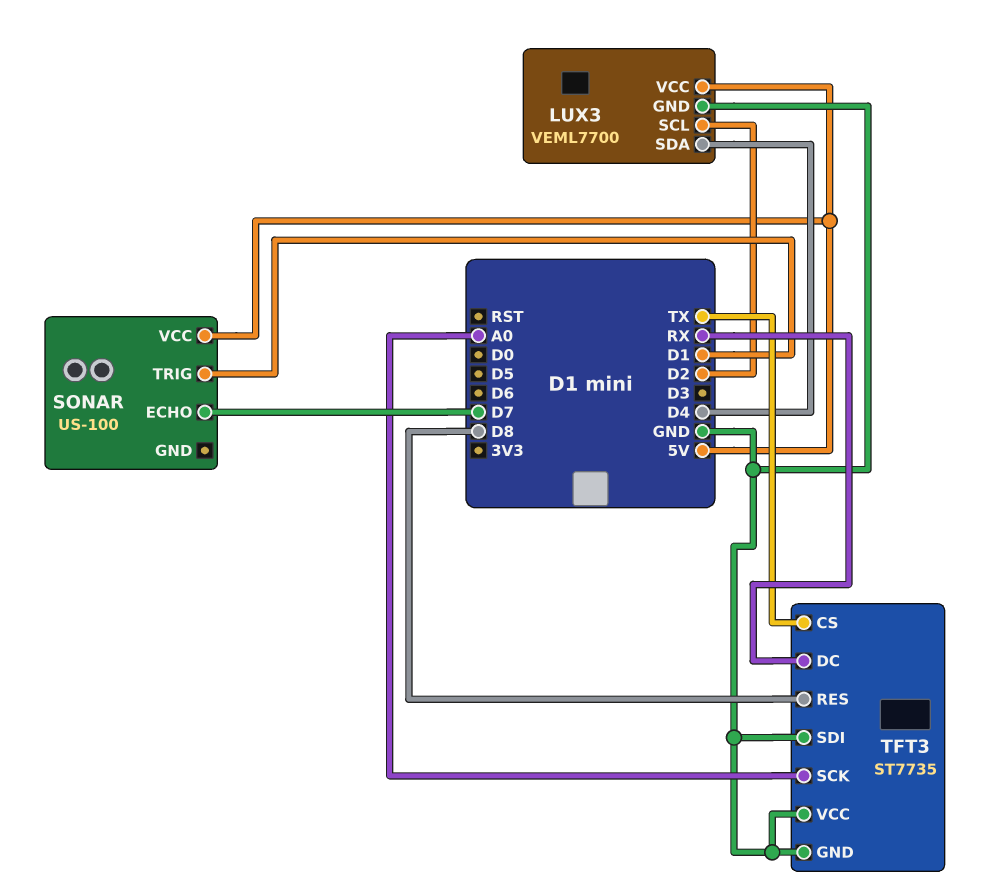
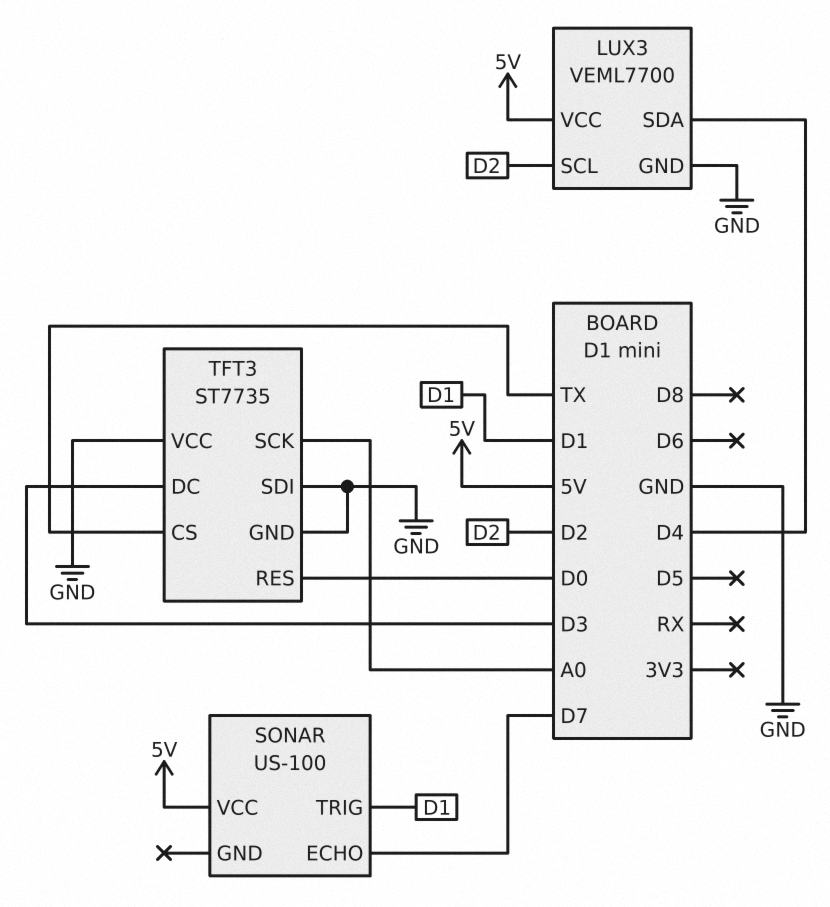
TFT3 pin DC: RX -> D3
TFT3 pin RES: D8 -> D0

